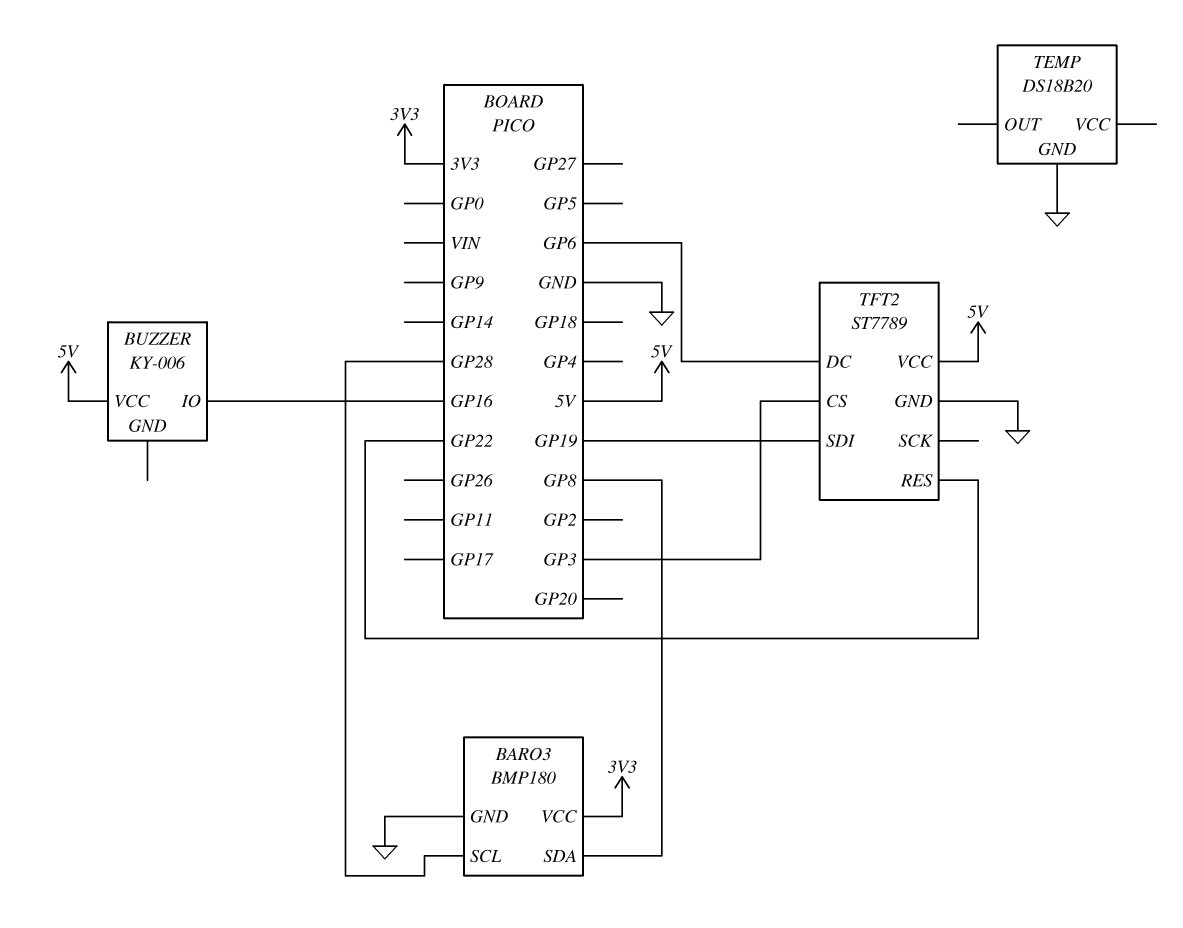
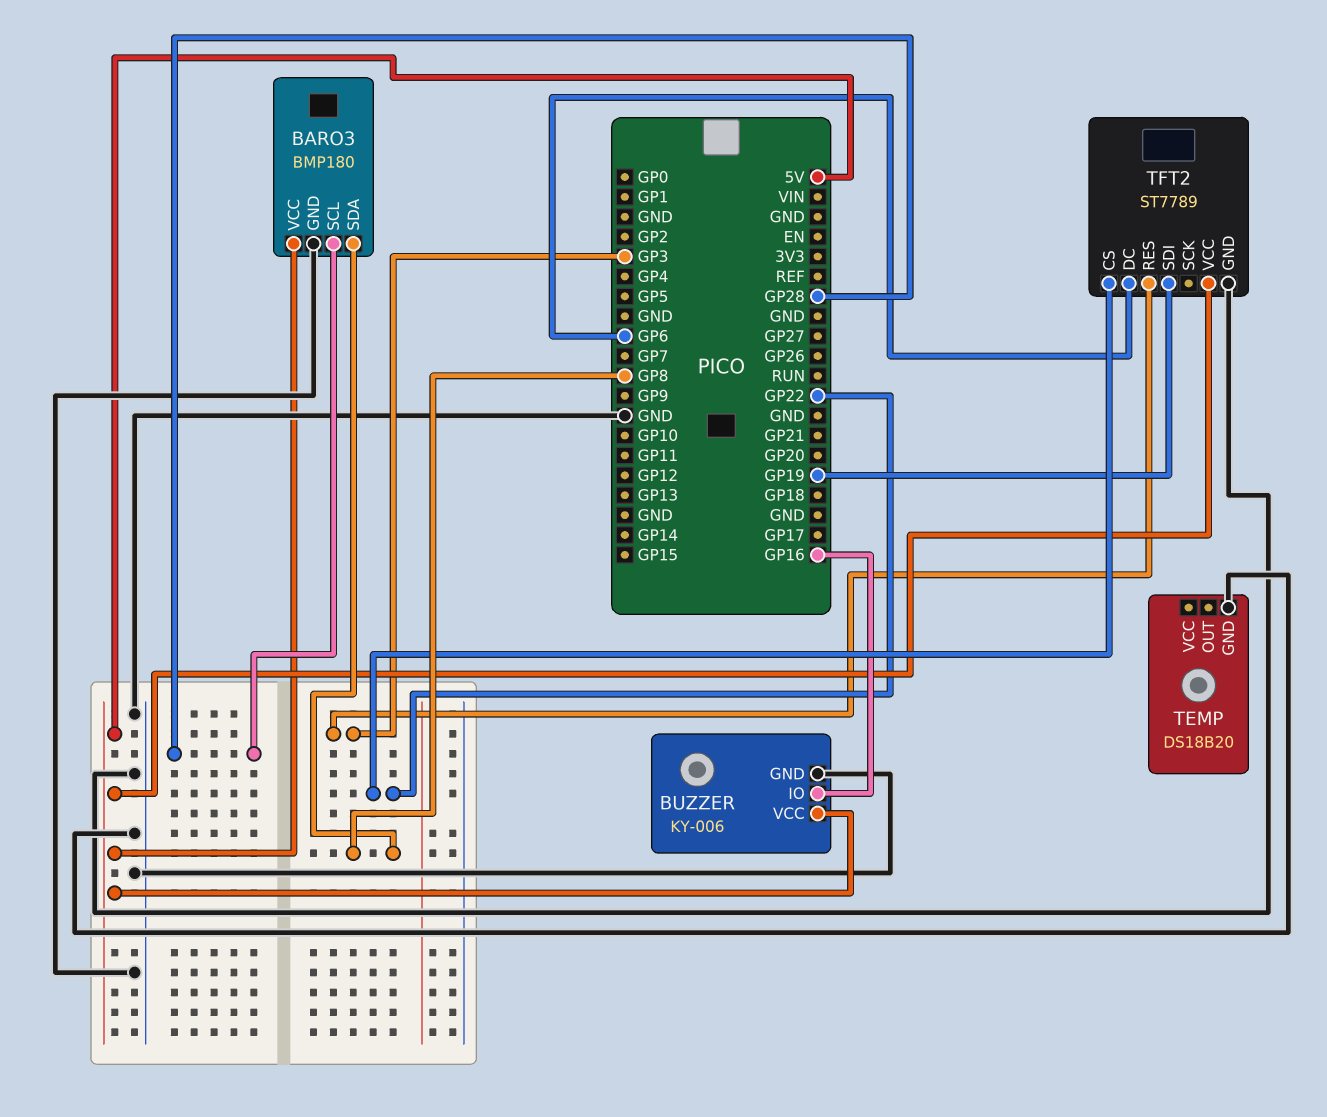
BARO3 pin VCC: 3V3 -> 5V
BUZZER pin GND: none -> GND
TFT2 pin CS: GP3 -> GP22
TFT2 pin RES: GP22 -> GP3

